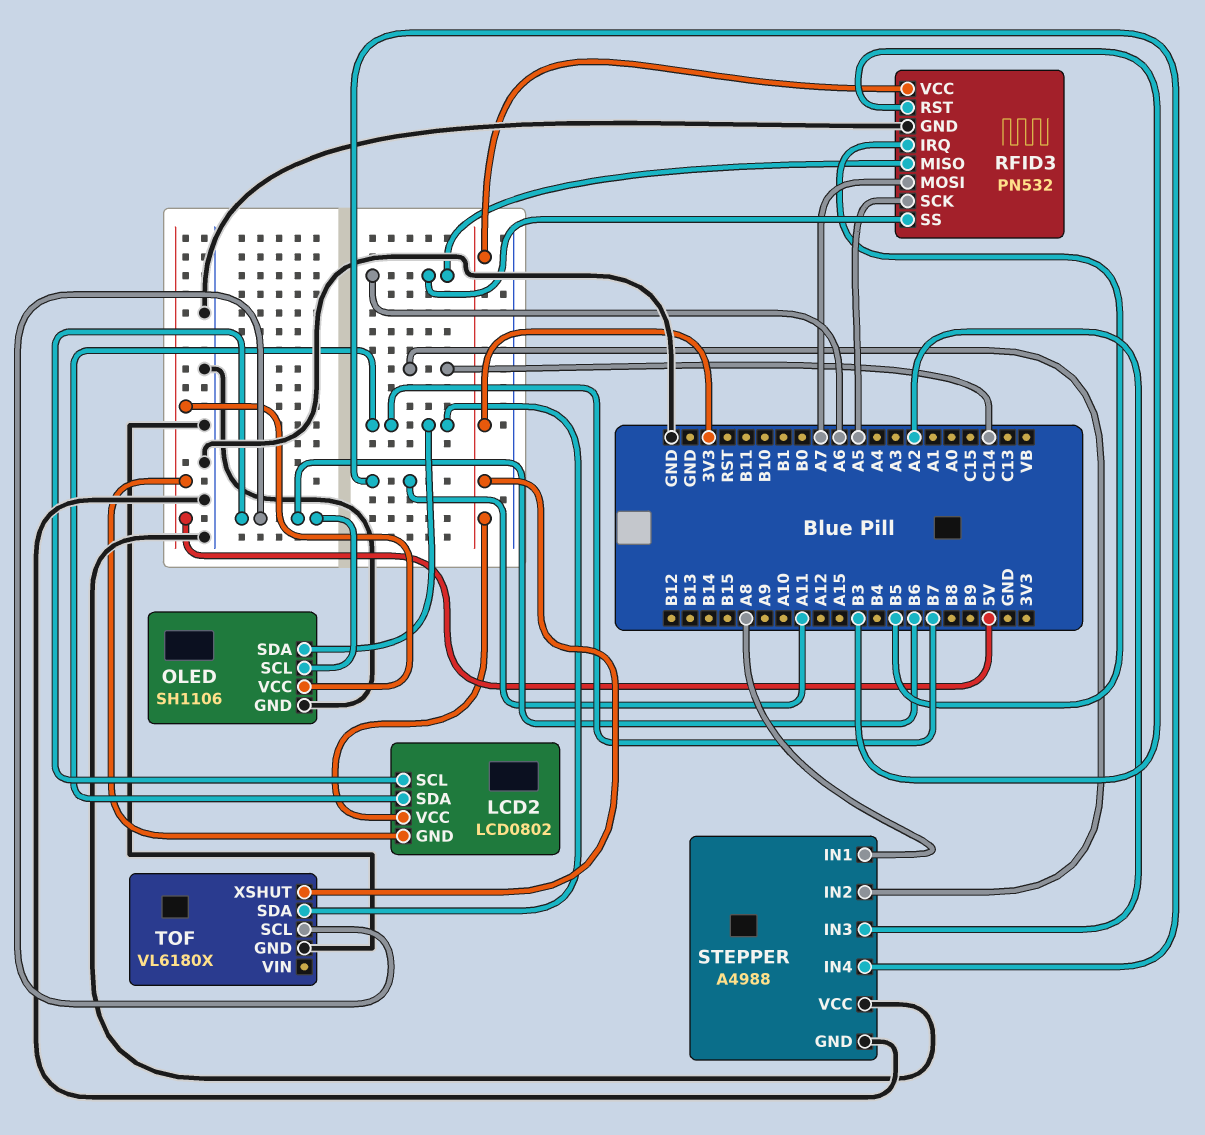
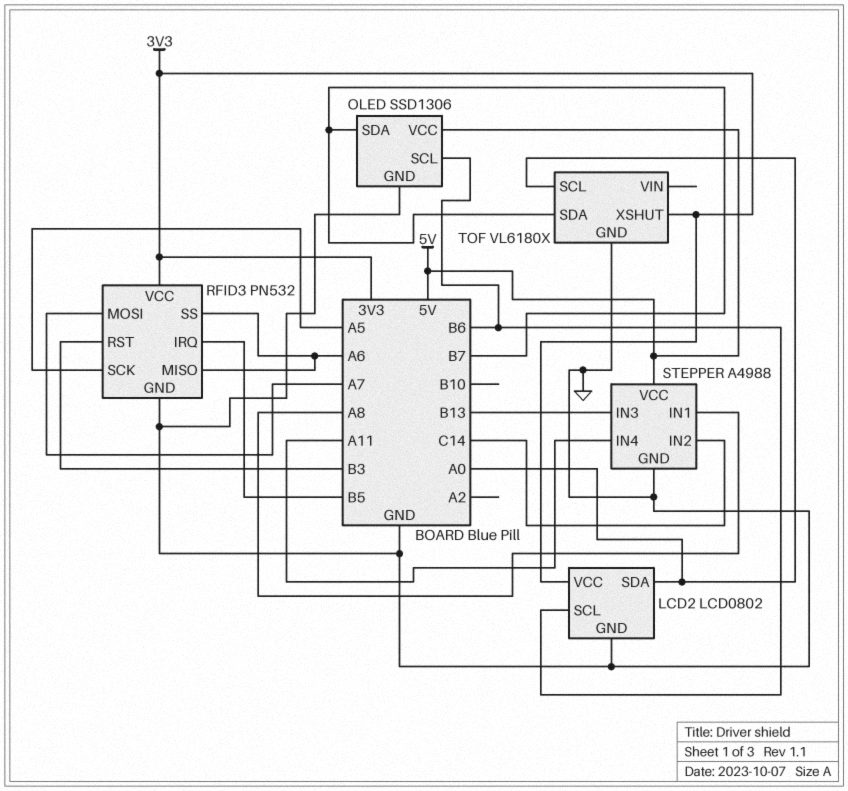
LCD2 pin GND: 5V -> GND
LCD2 pin SDA: B7 -> A0
OLED: SH1106 -> SSD1306
STEPPER pin IN3: A2 -> B13
STEPPER pin VCC: GND -> 5V
TOF pin SCL: B6 -> A0

